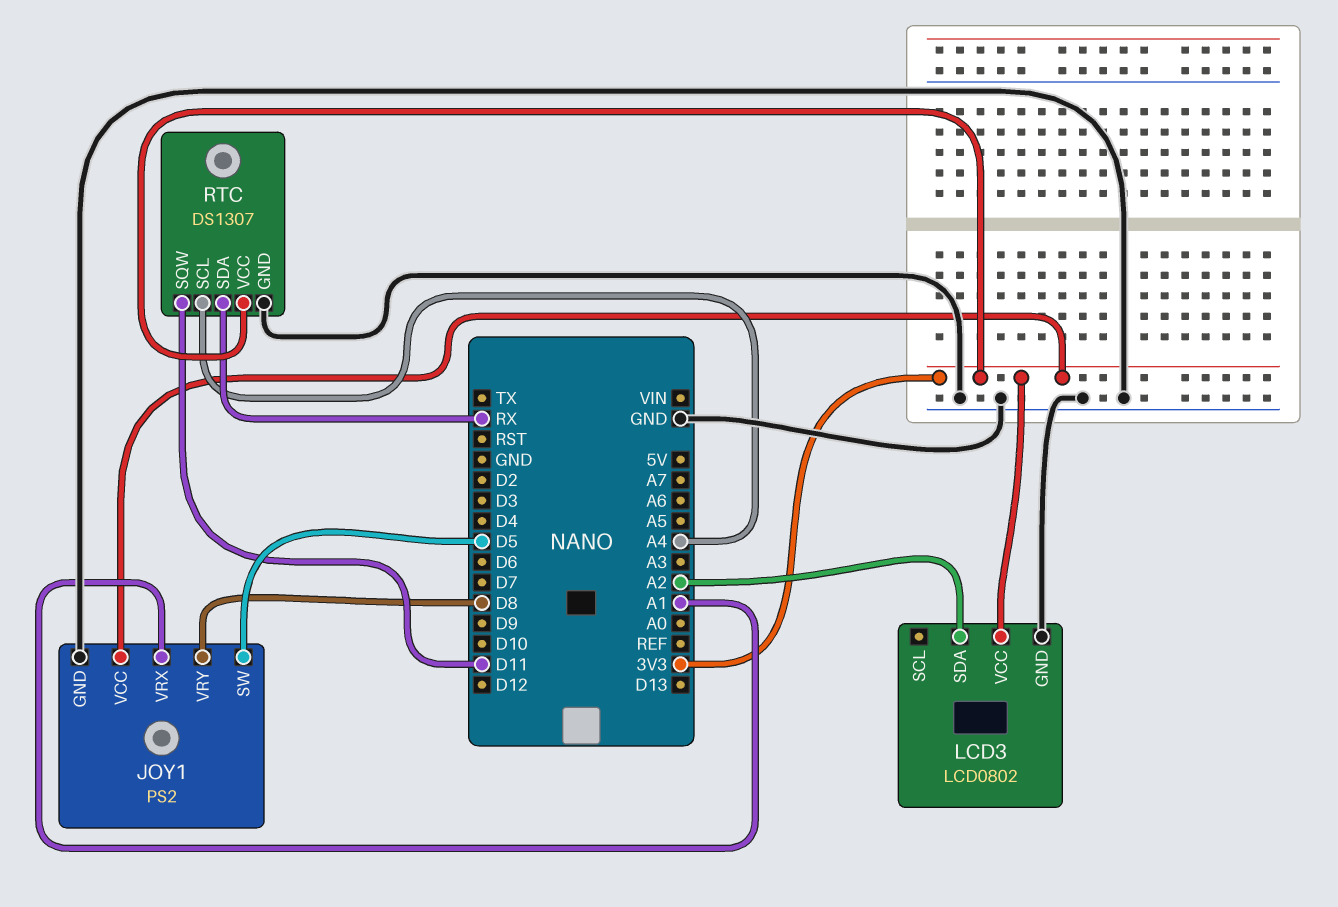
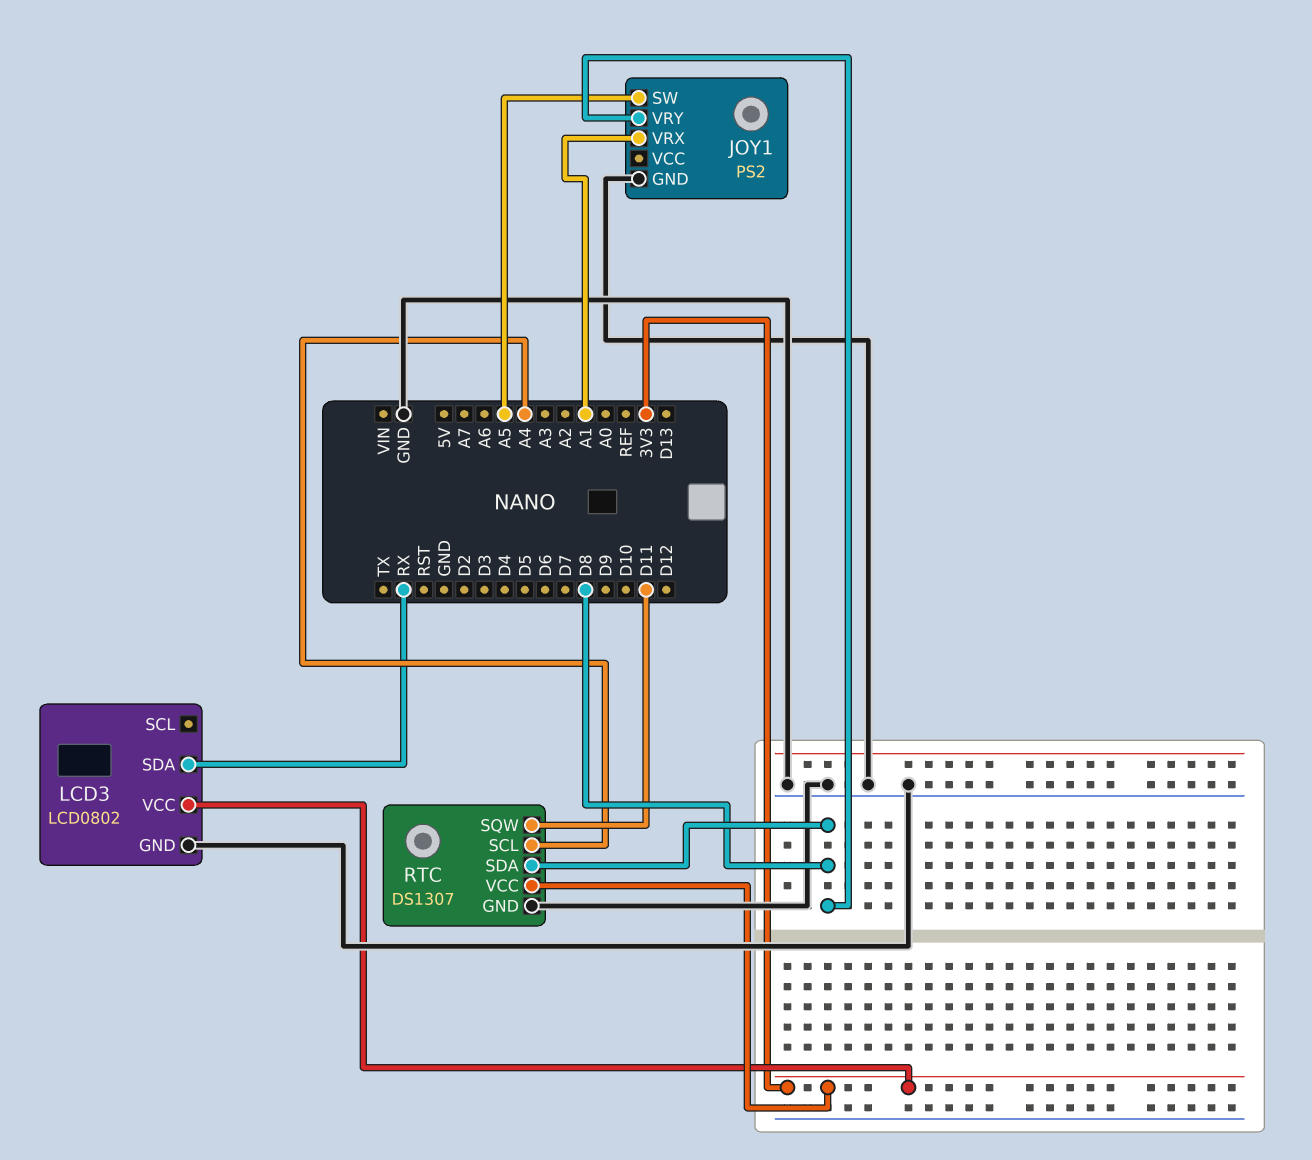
JOY1 pin SW: D5 -> A5
JOY1 pin VCC: 3V3 -> none
LCD3 pin SDA: A2 -> RX
RTC pin SDA: RX -> D8

